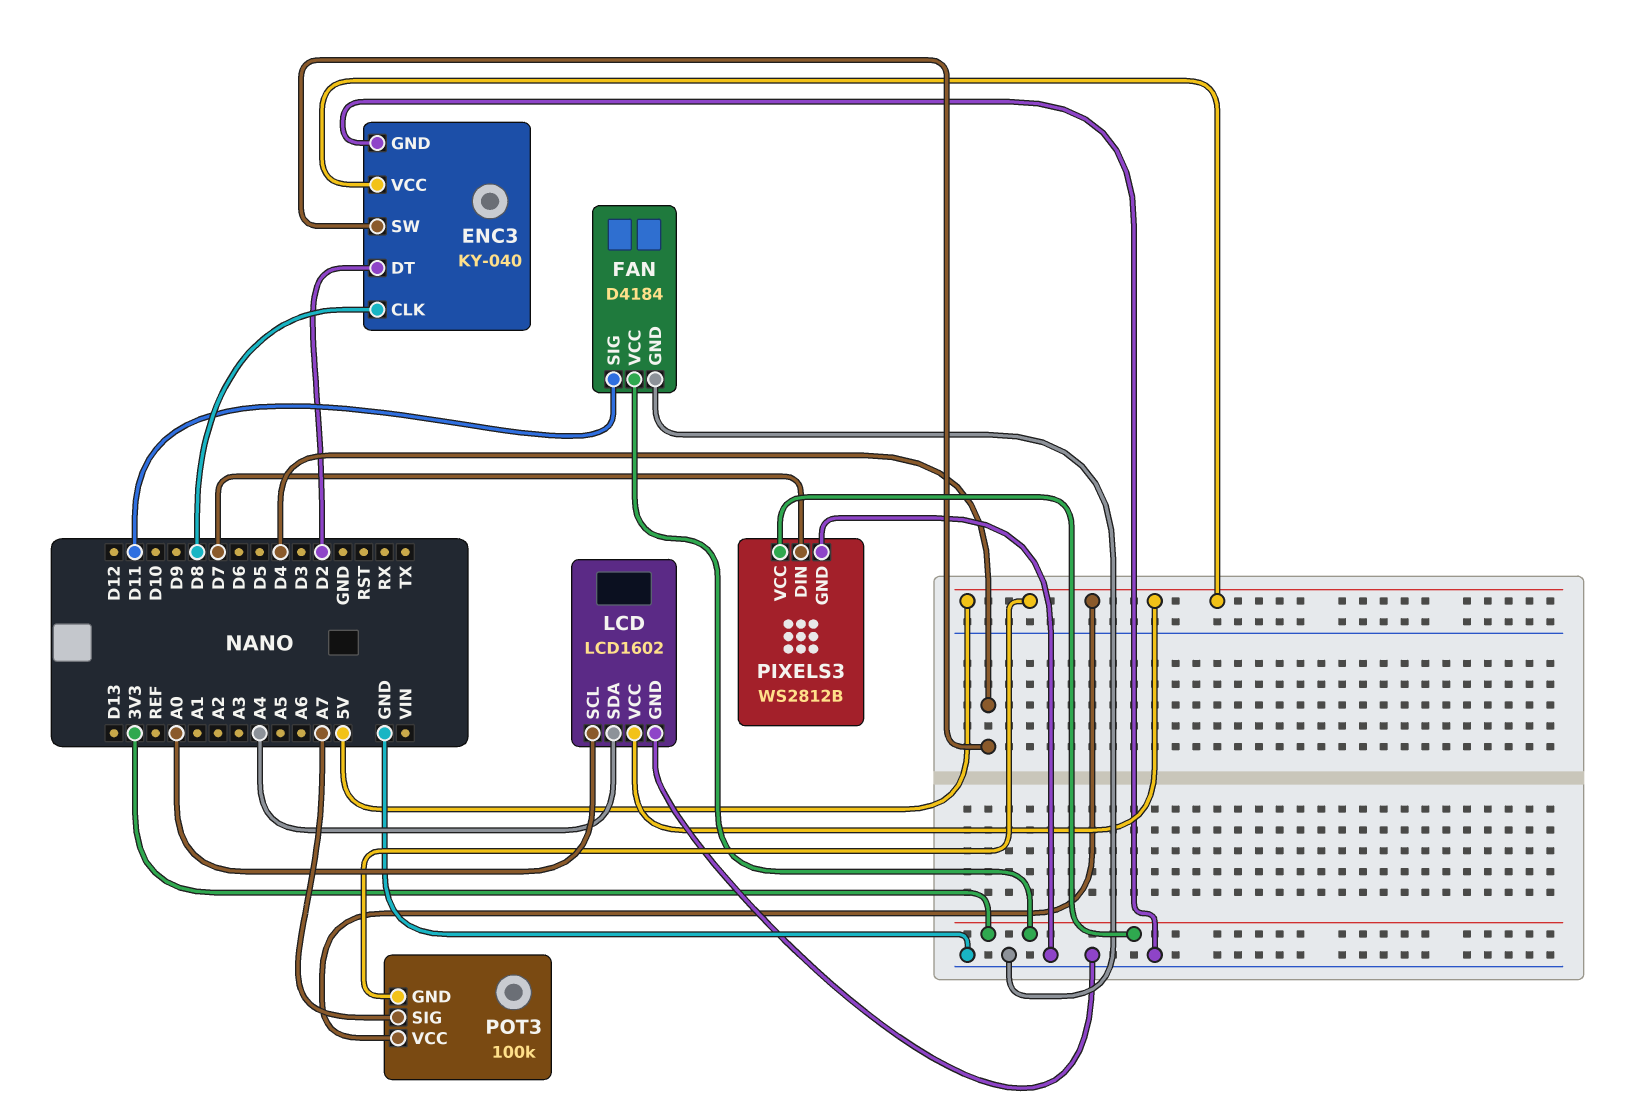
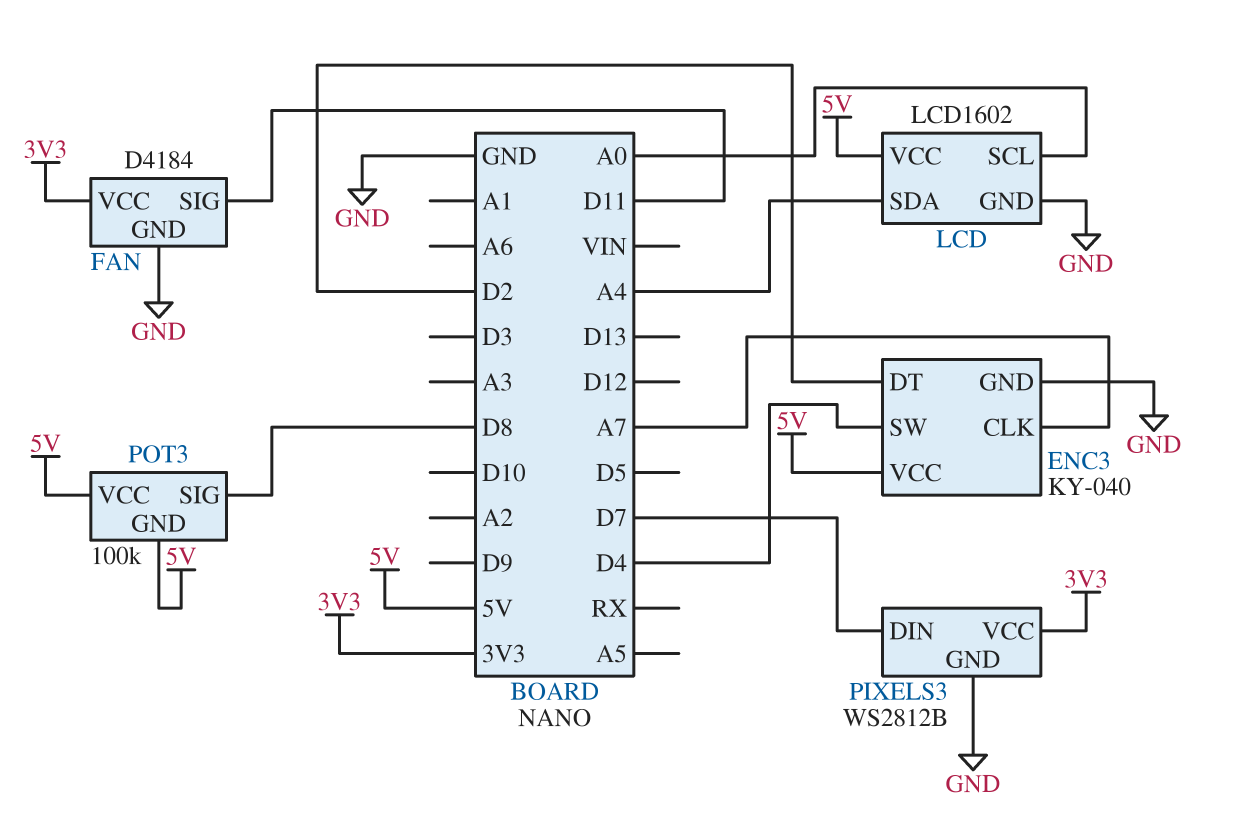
ENC3 pin CLK: D8 -> A7
POT3 pin SIG: A7 -> D8

